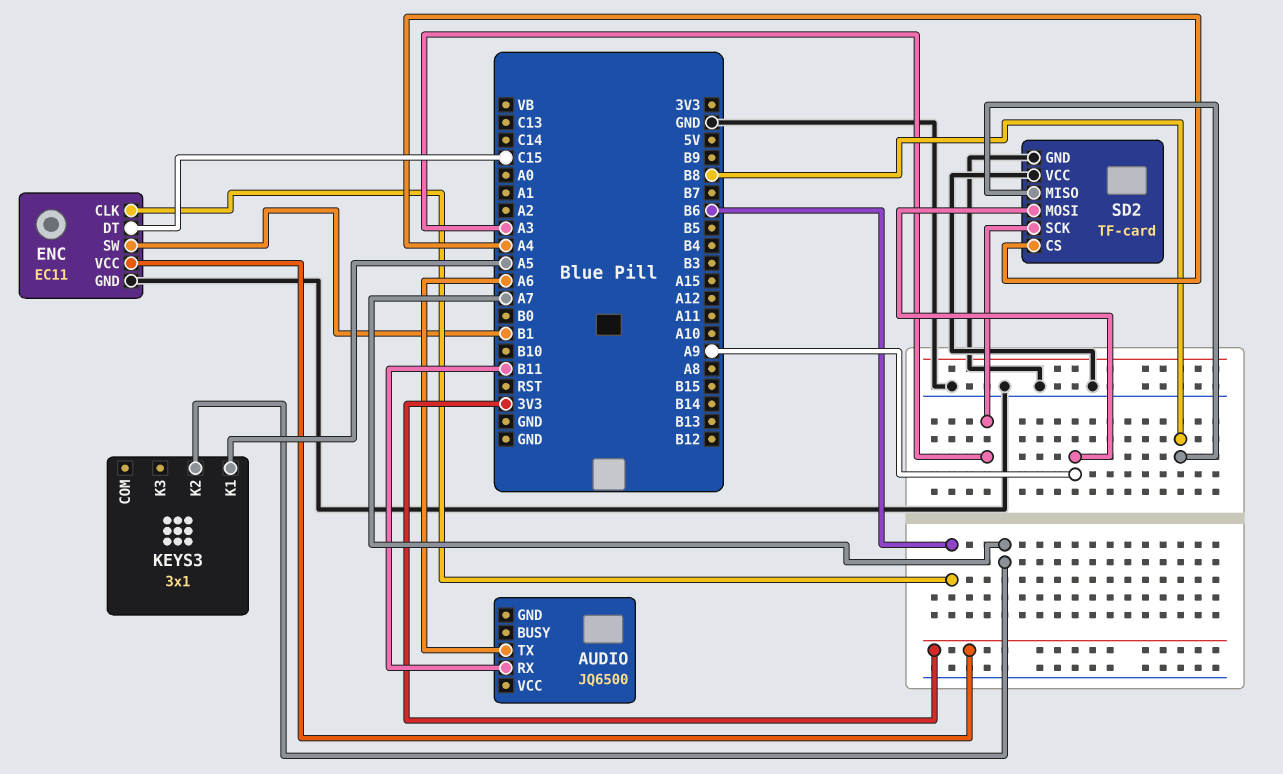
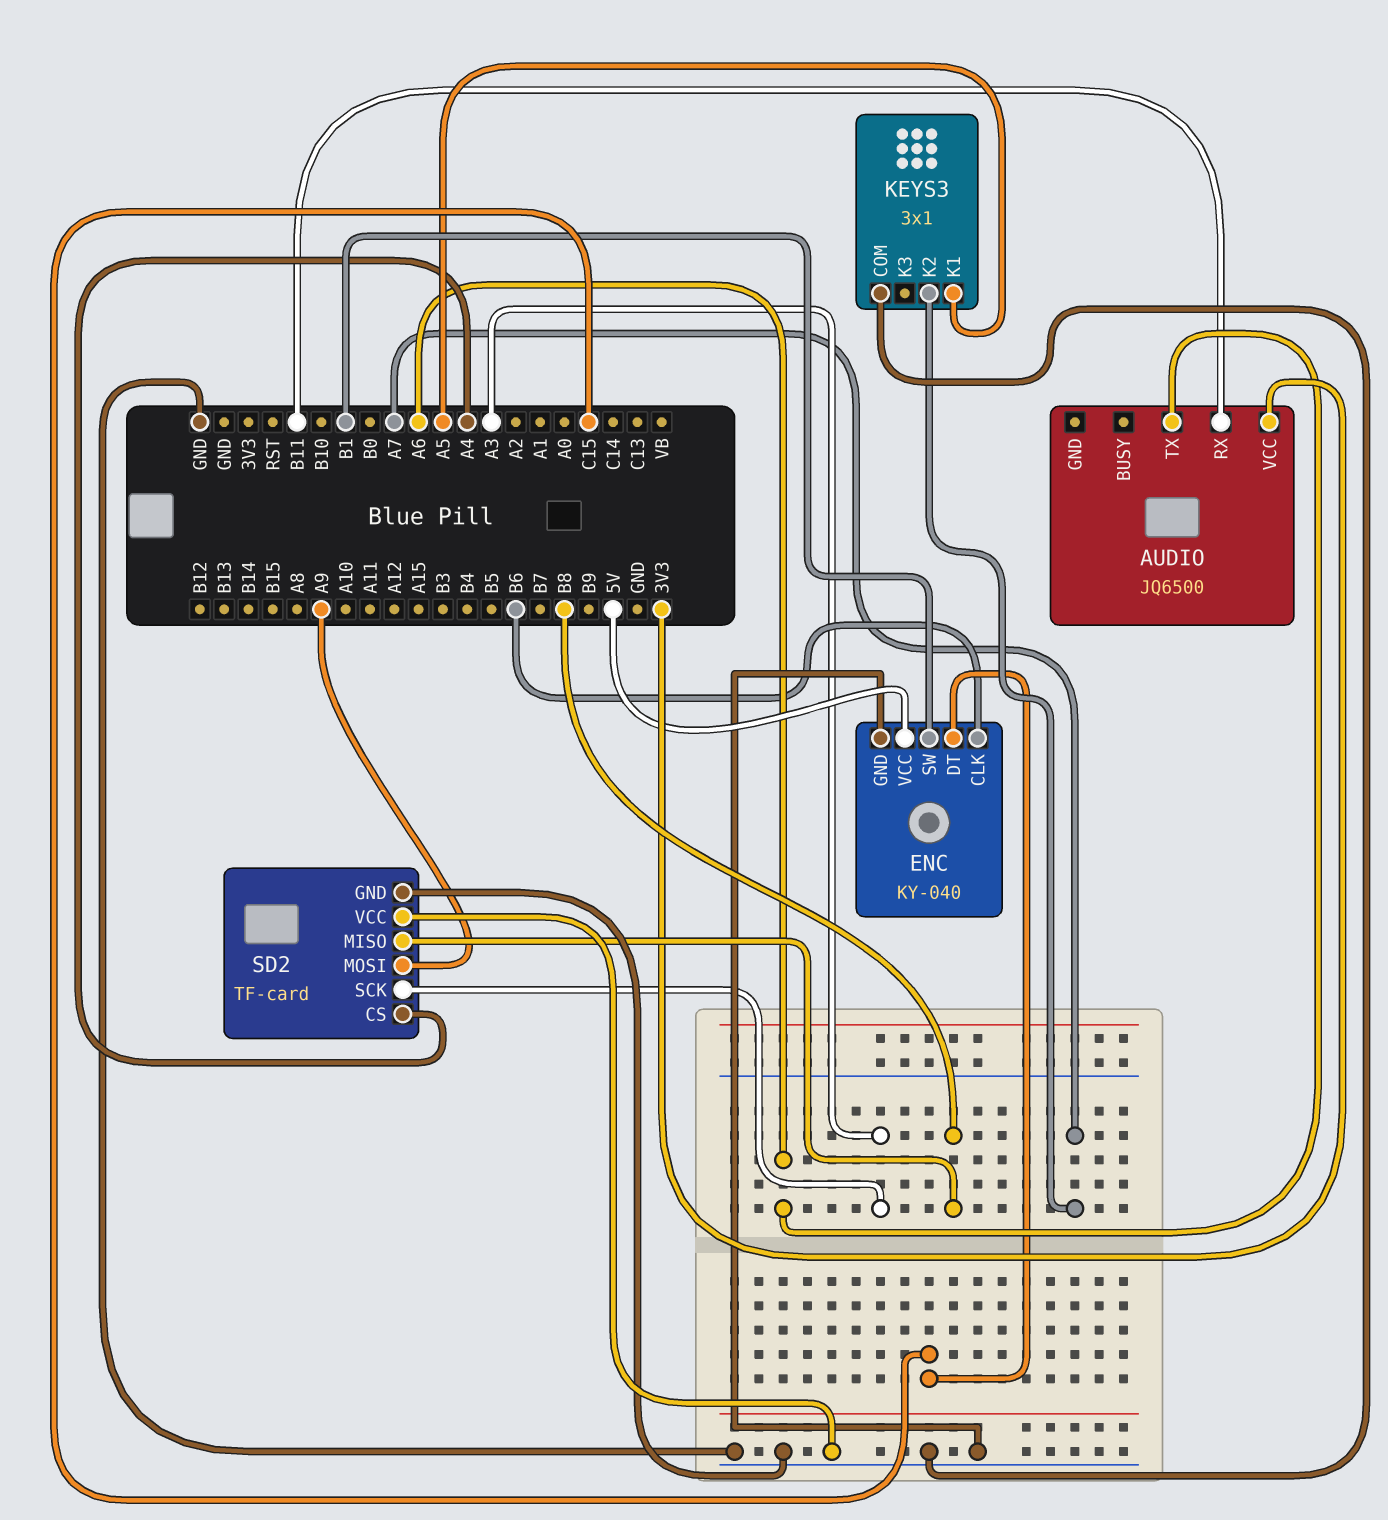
AUDIO pin VCC: none -> 3V3
ENC: EC11 -> KY-040
ENC pin VCC: 3V3 -> 5V
KEYS3 pin COM: none -> GND

